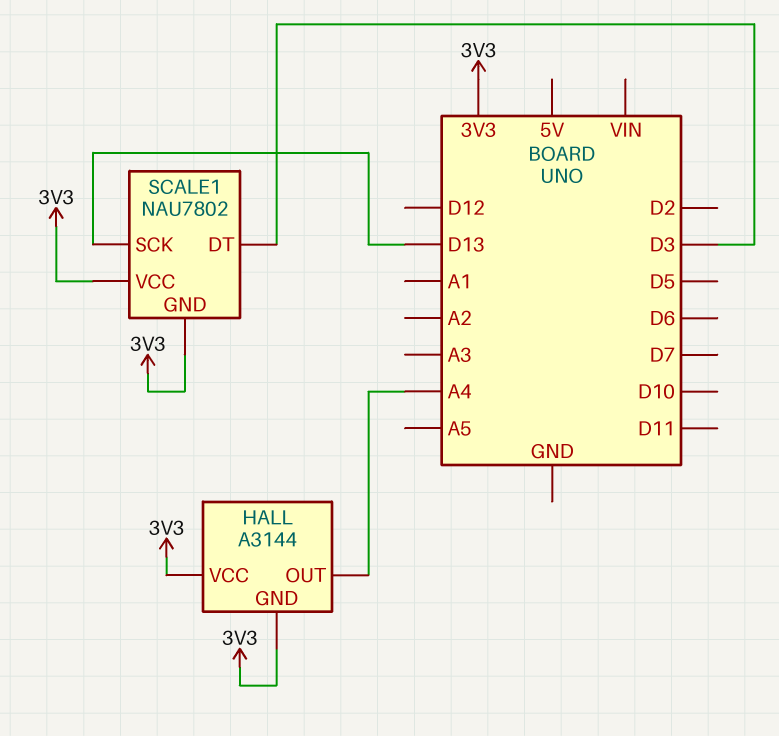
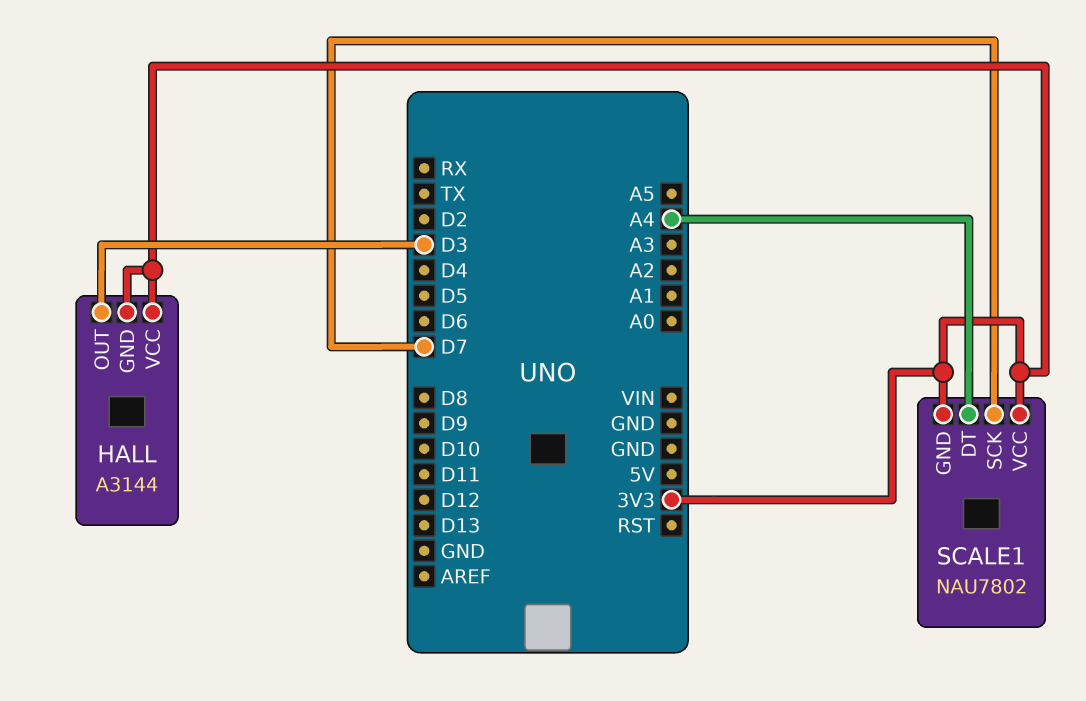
HALL pin OUT: A4 -> D3
SCALE1 pin DT: D3 -> A4
SCALE1 pin SCK: D13 -> D7

